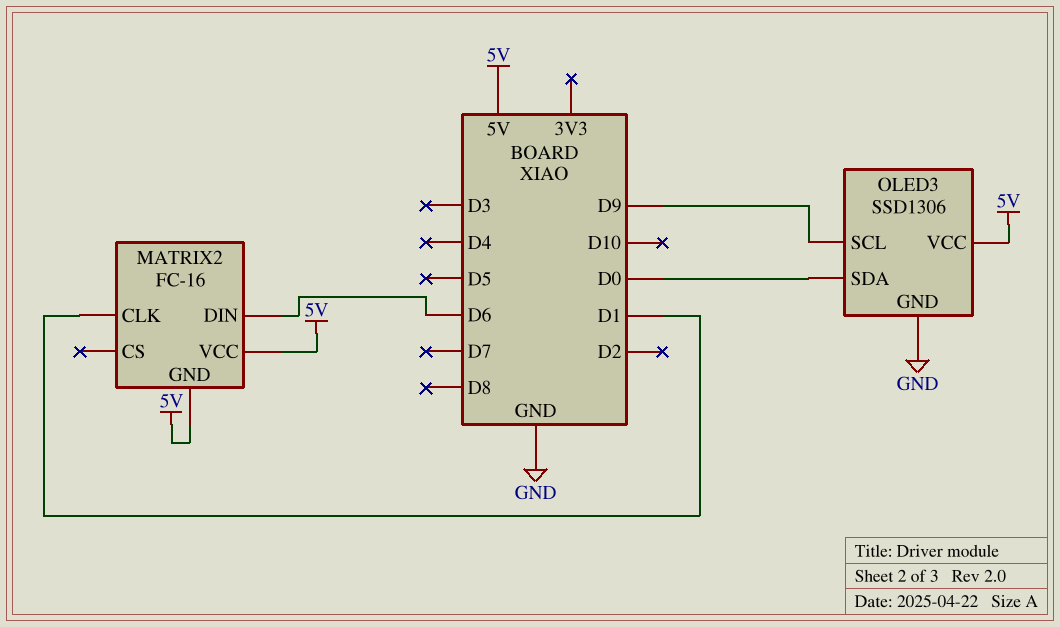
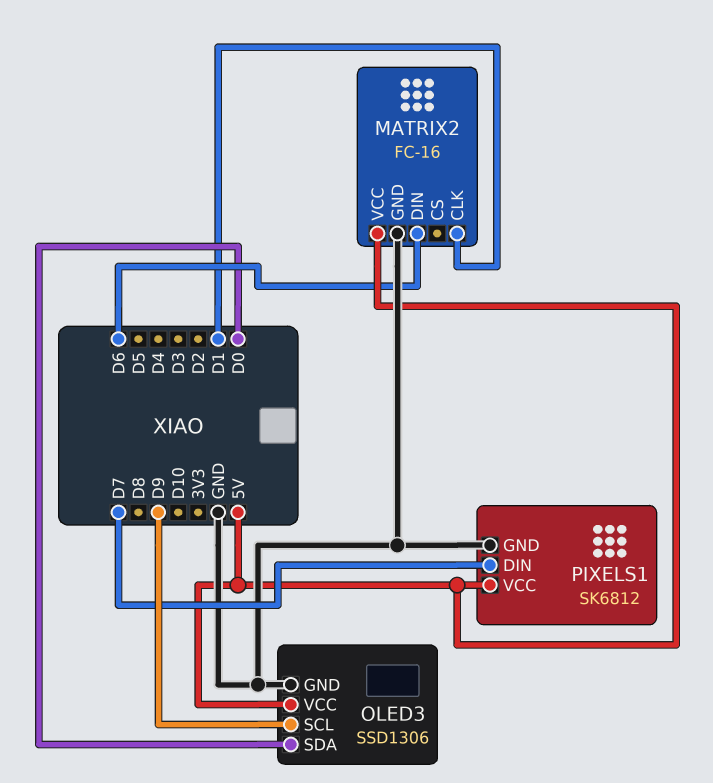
MATRIX2 pin GND: 5V -> GND
PIXELS1: none -> SK6812
PIXELS1 pin DIN: none -> D7
PIXELS1 pin GND: none -> GND
PIXELS1 pin VCC: none -> 5V

